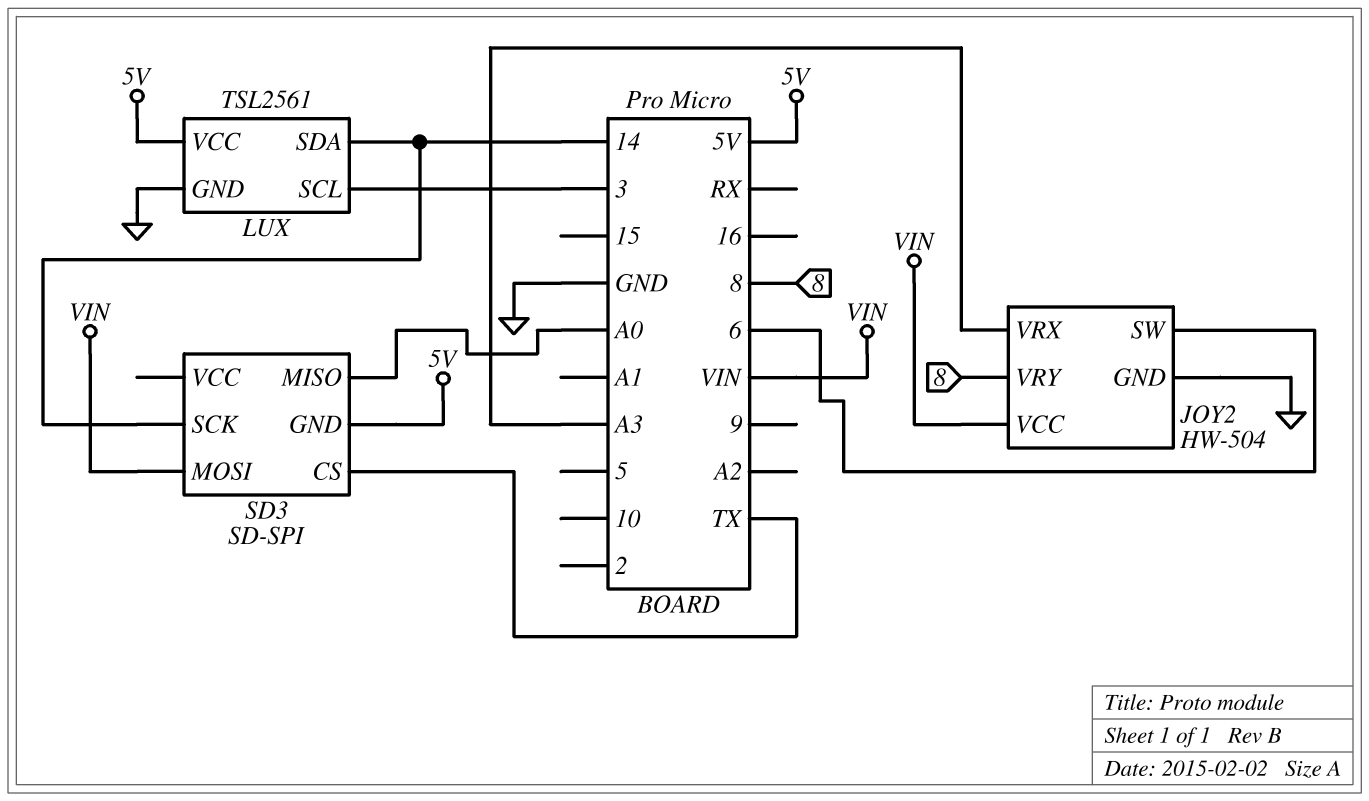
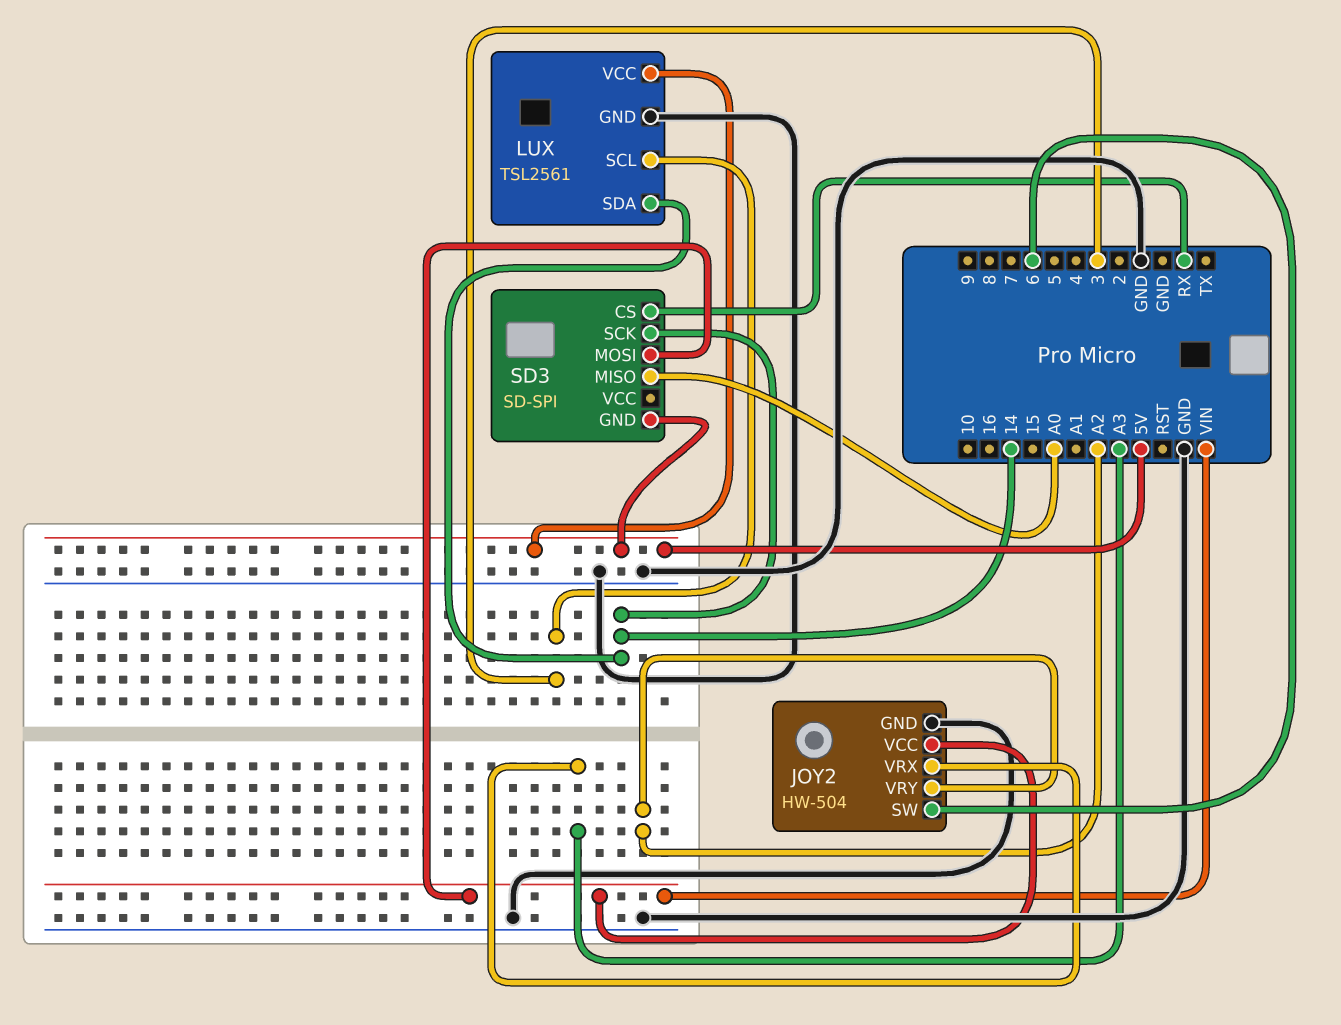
JOY2 pin VRY: 8 -> A2
SD3 pin CS: TX -> RX

